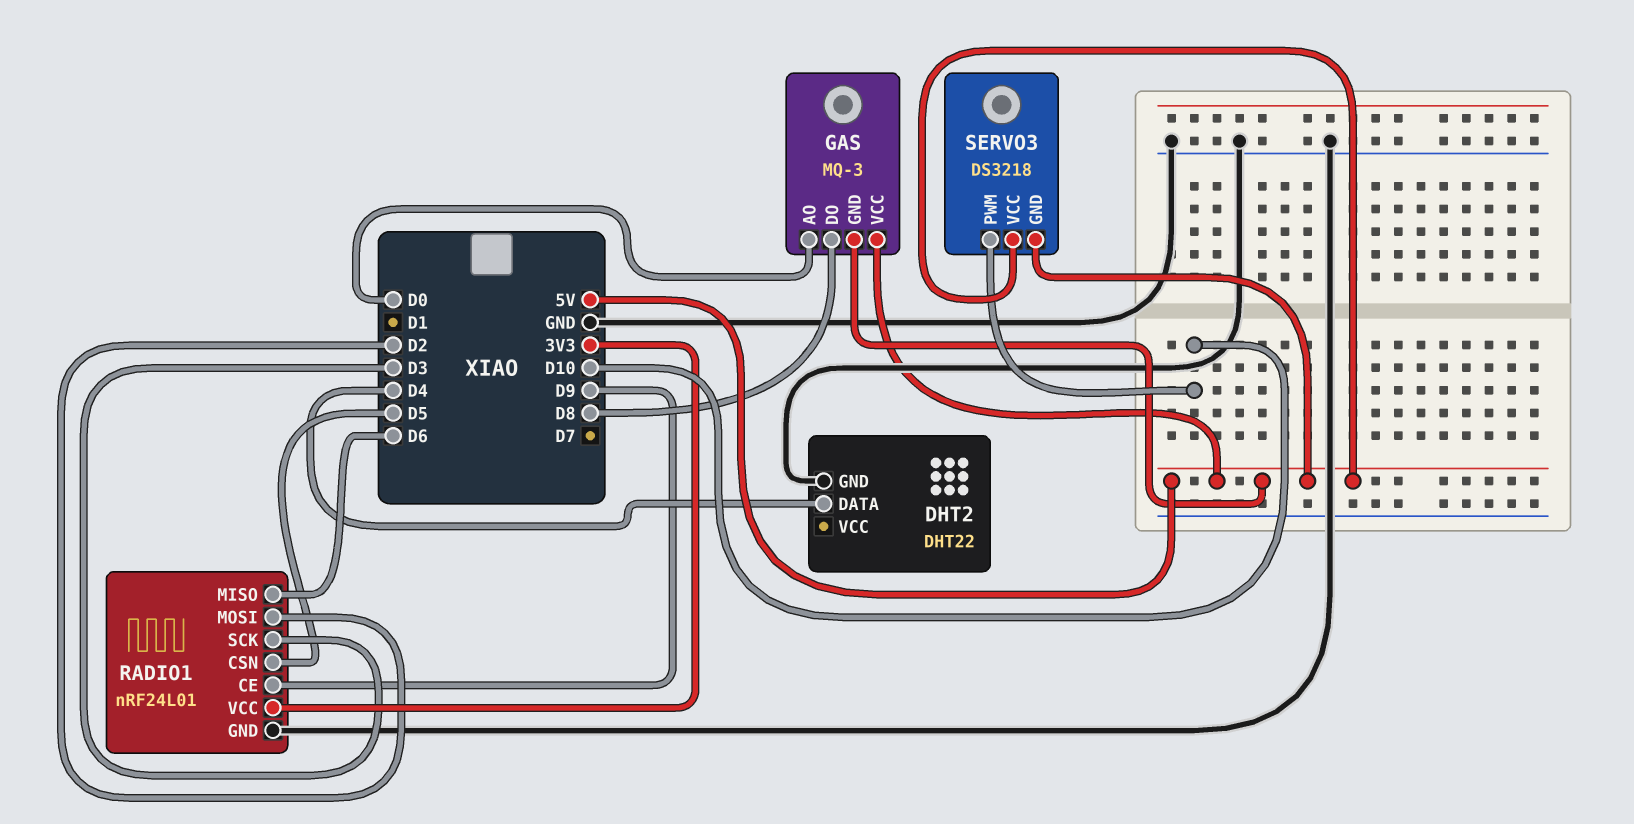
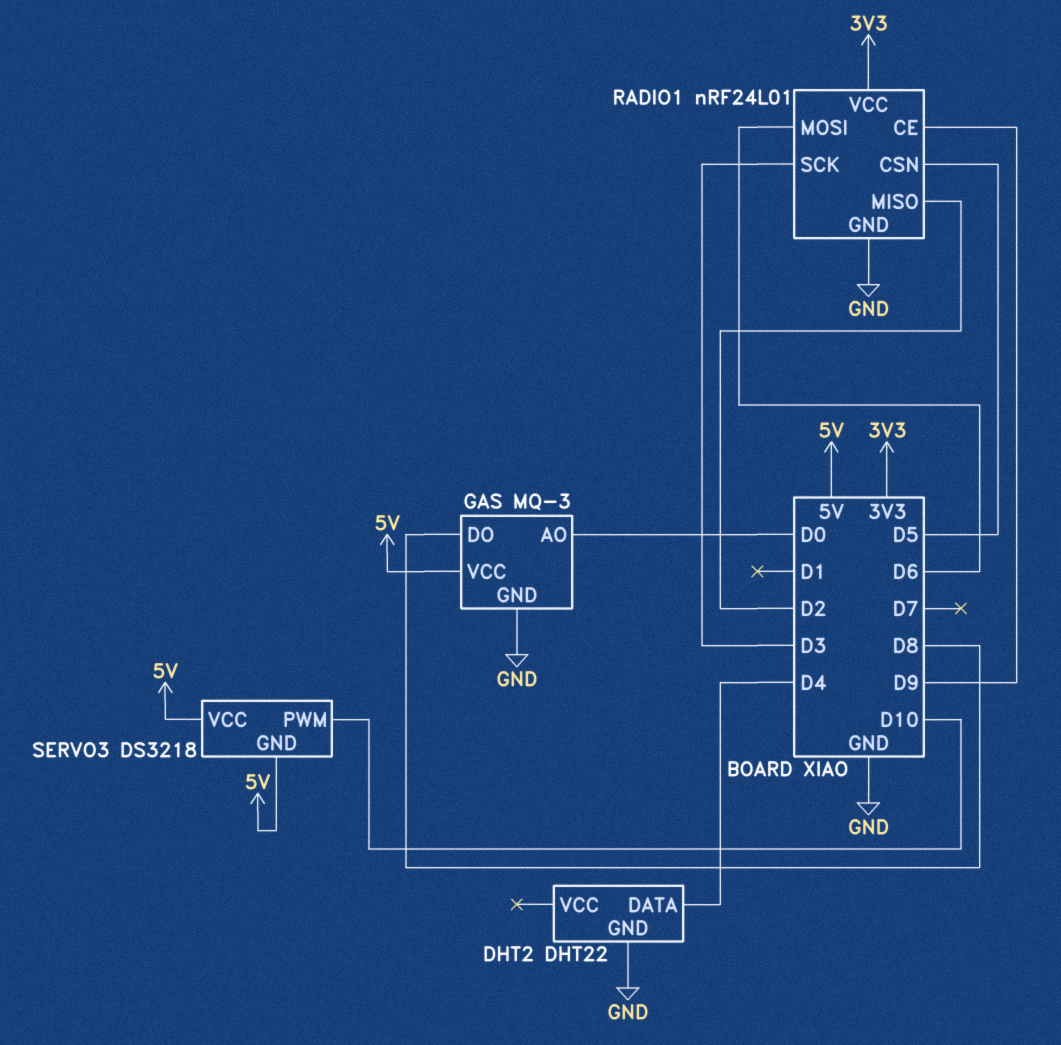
GAS pin GND: 5V -> GND
RADIO1 pin MISO: D6 -> D2
RADIO1 pin MOSI: D2 -> D6

